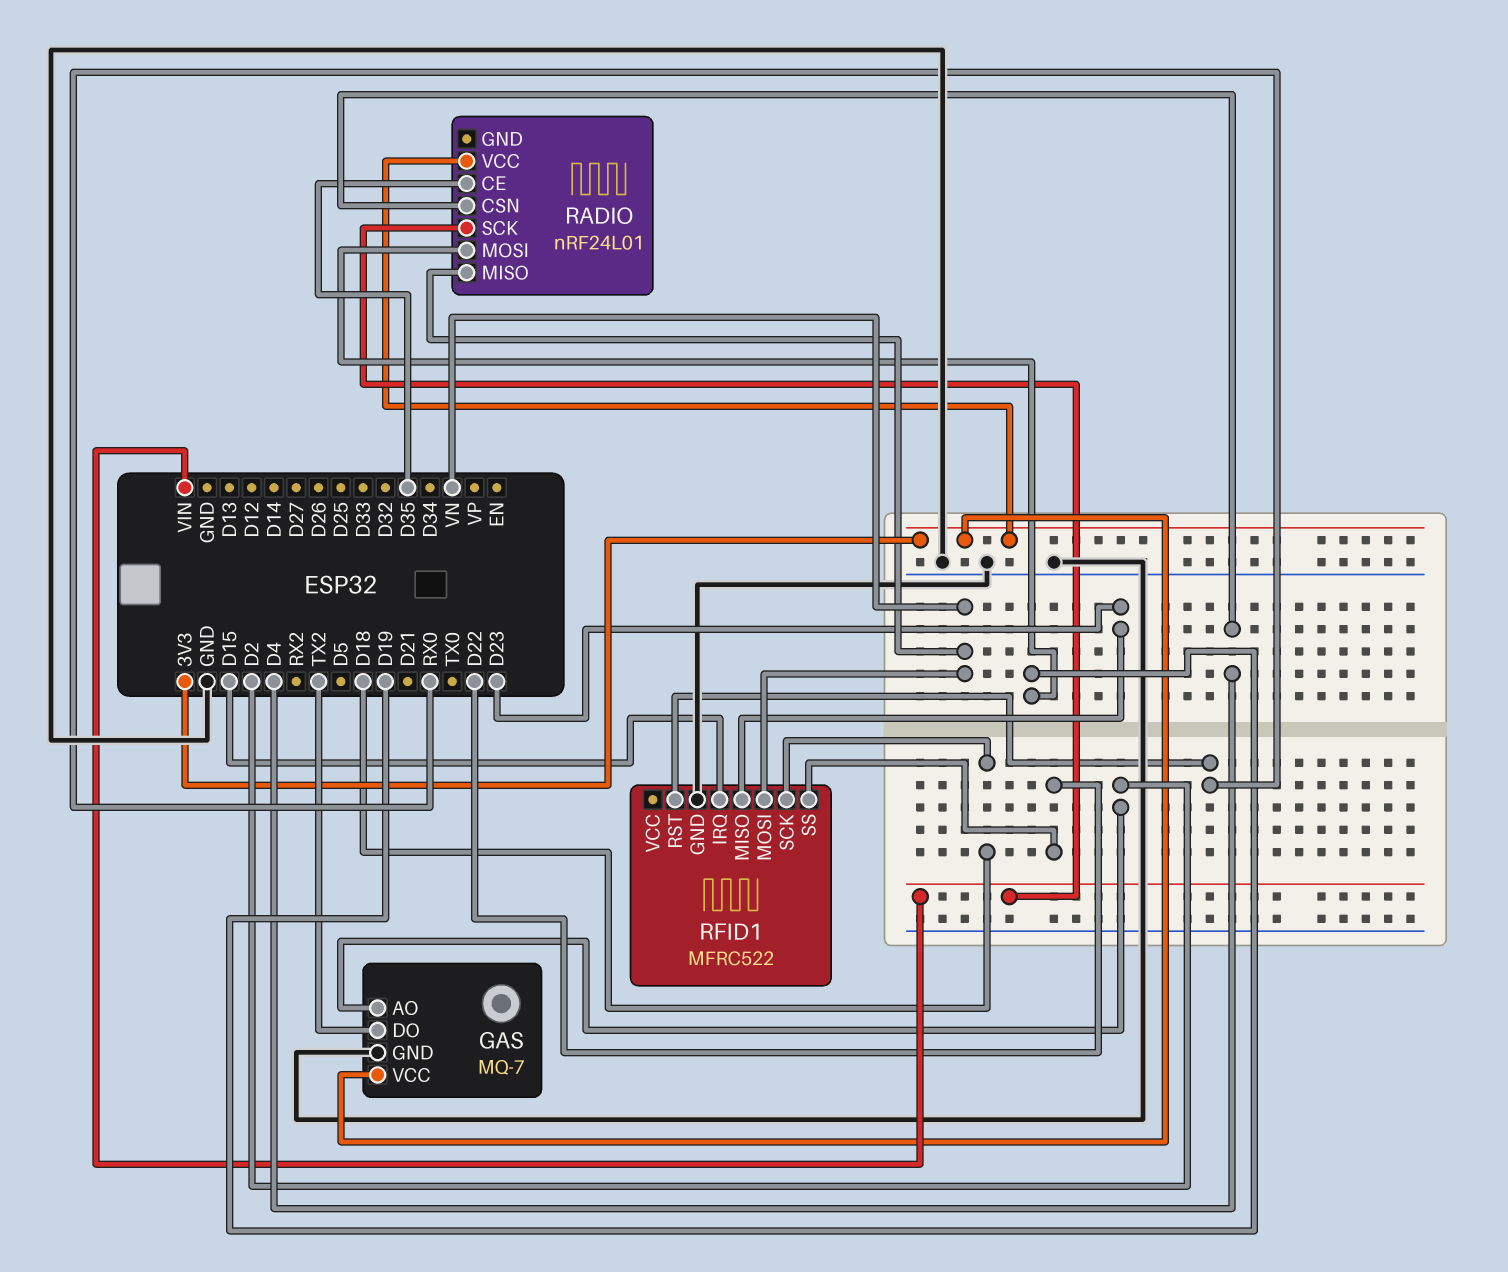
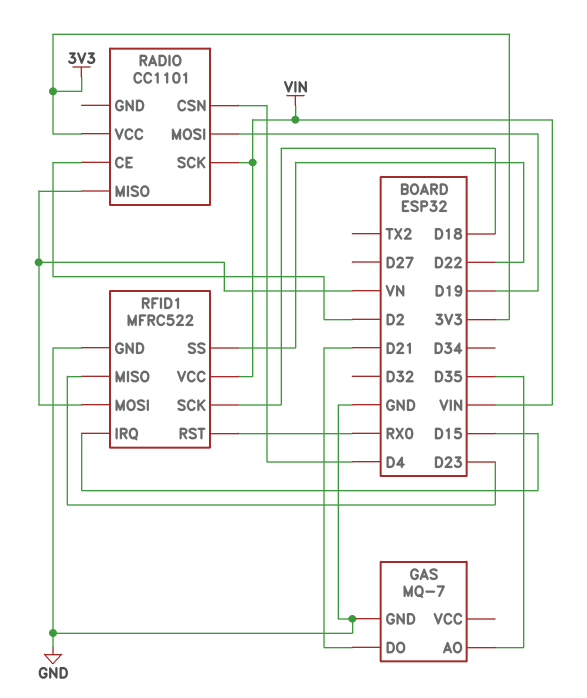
GAS pin AO: D2 -> D35
GAS pin DO: TX2 -> D21
GAS pin VCC: 3V3 -> none
RADIO: nRF24L01 -> CC1101
RADIO pin CE: D35 -> D2
RFID1 pin VCC: none -> VIN

